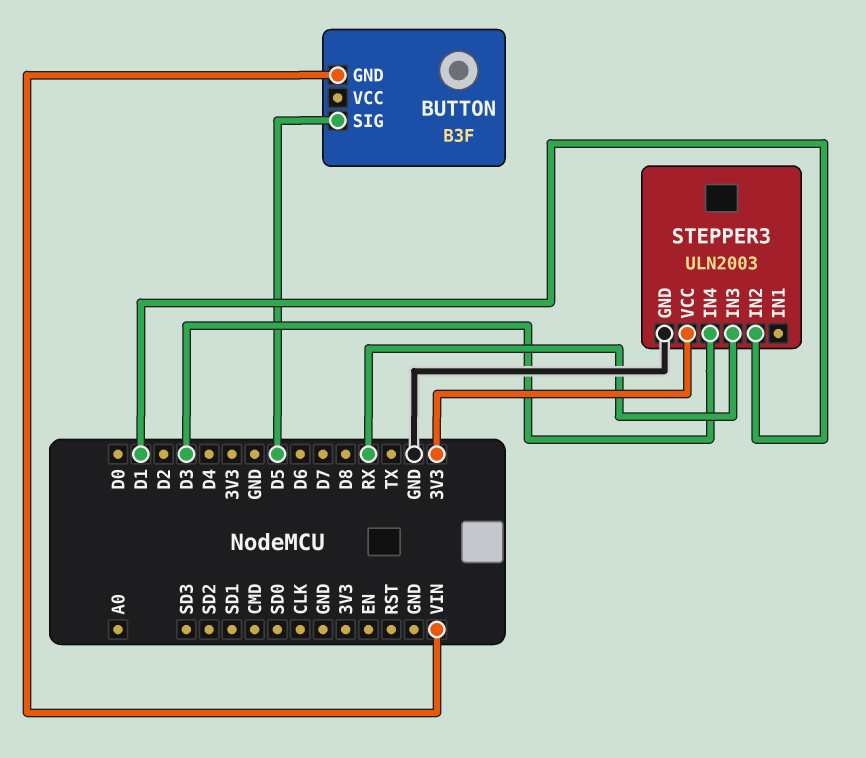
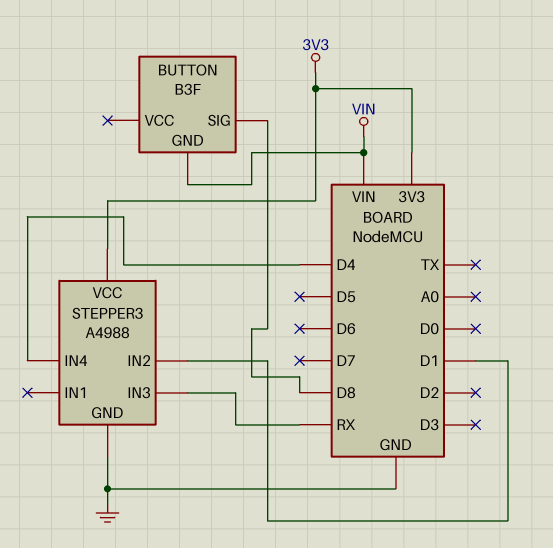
BUTTON pin SIG: D5 -> D8
STEPPER3: ULN2003 -> A4988
STEPPER3 pin IN4: D3 -> D4

